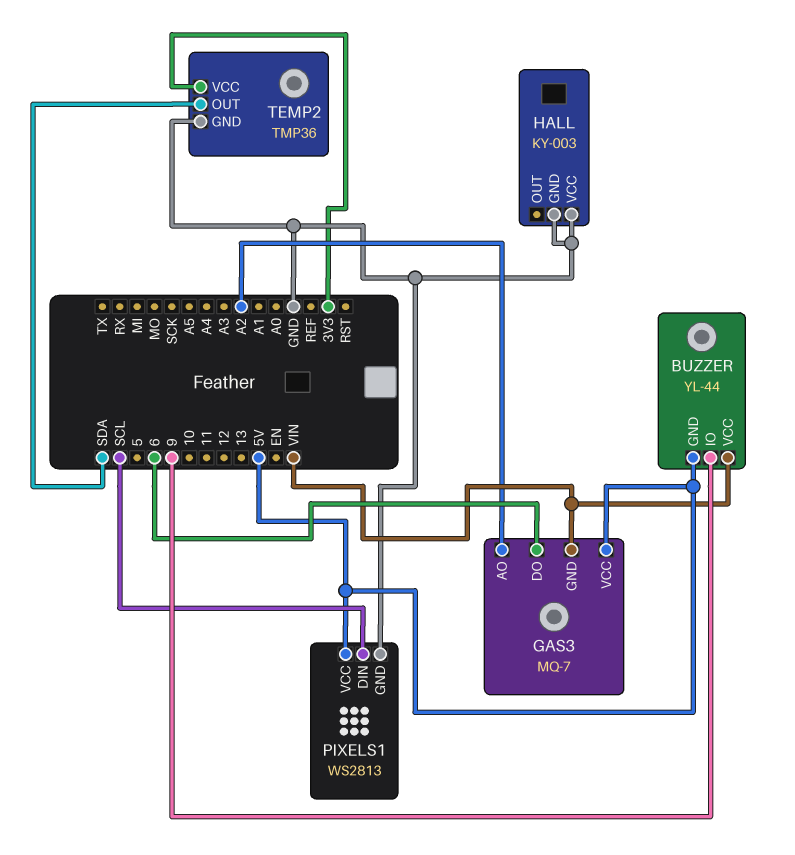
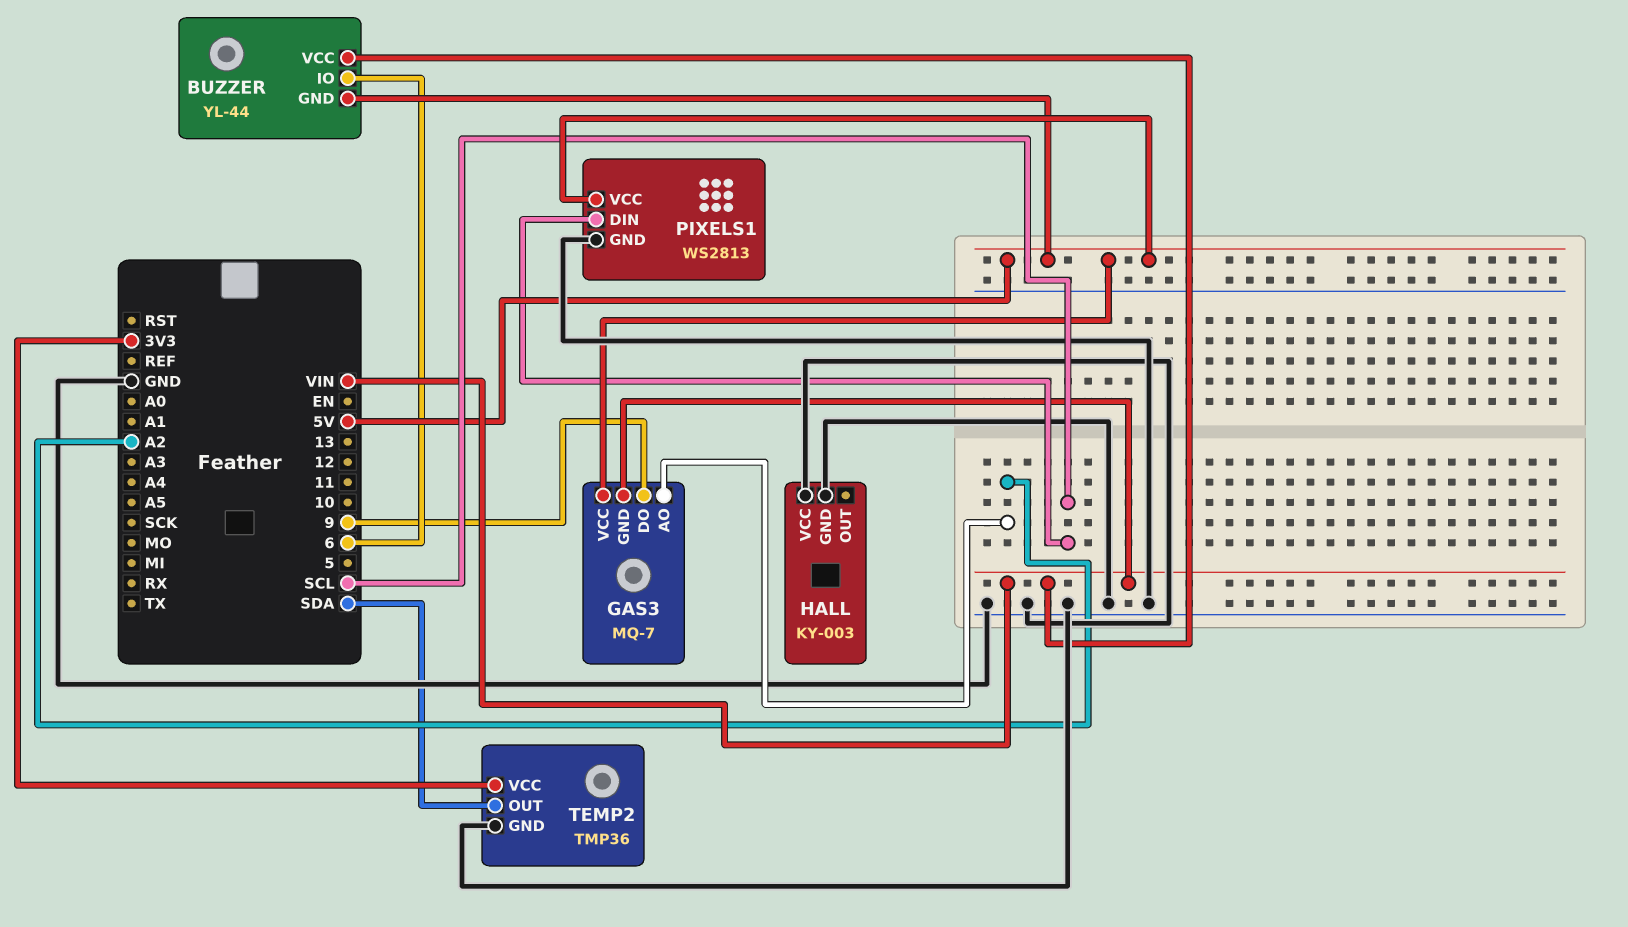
BUZZER pin IO: 9 -> 6
GAS3 pin DO: 6 -> 9

